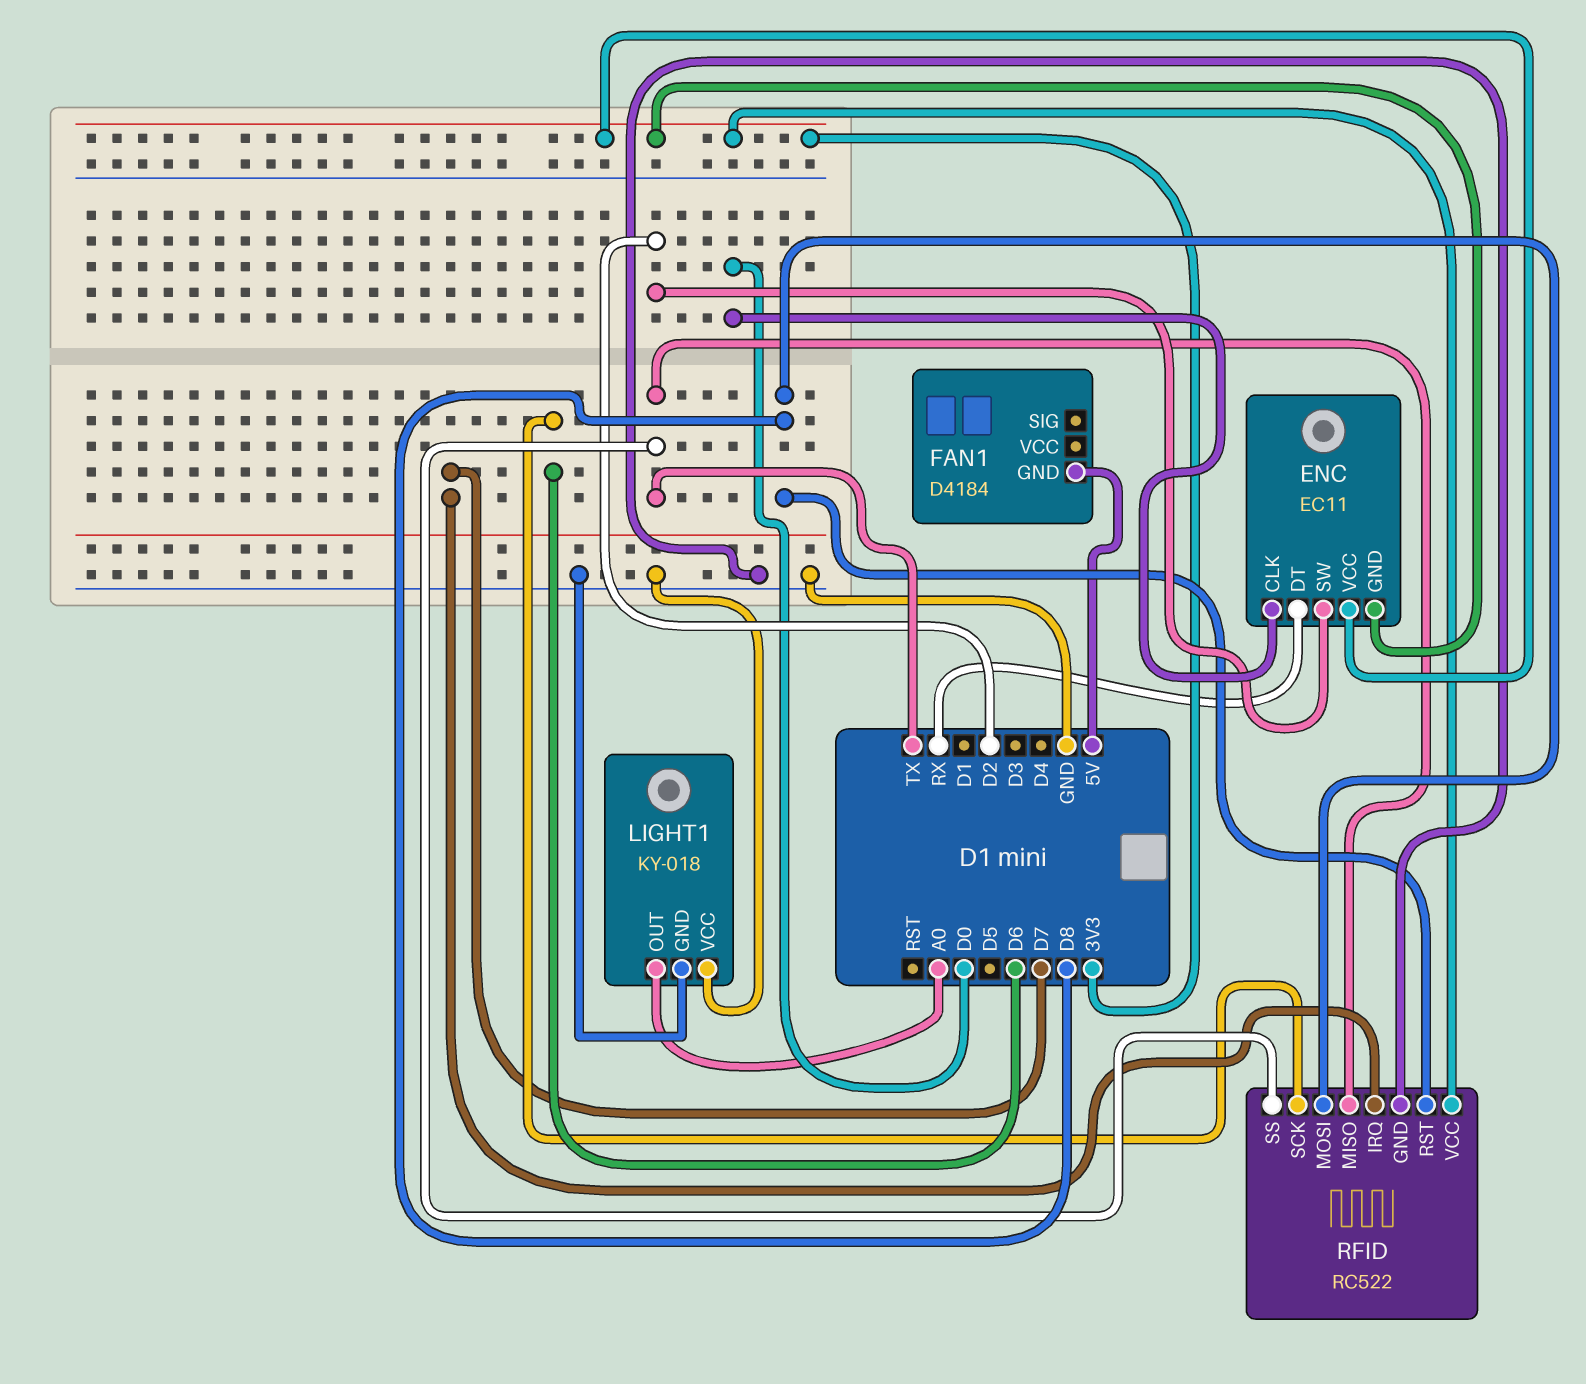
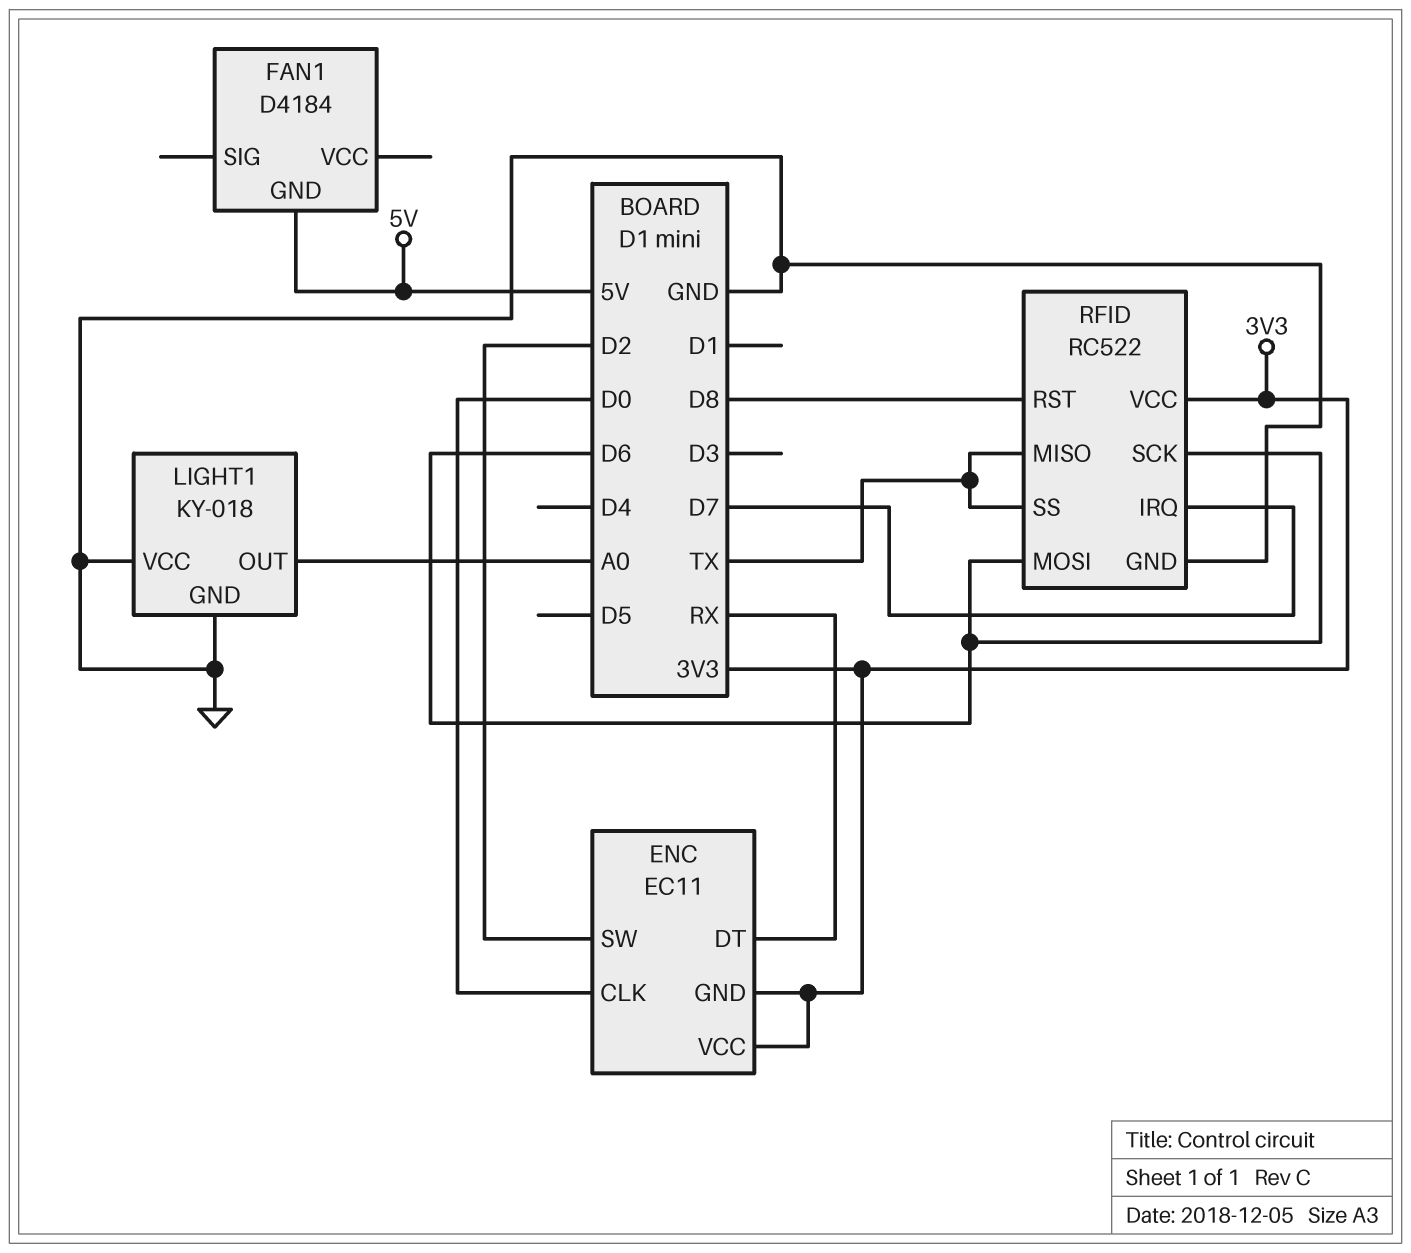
RFID pin MOSI: D8 -> D6

